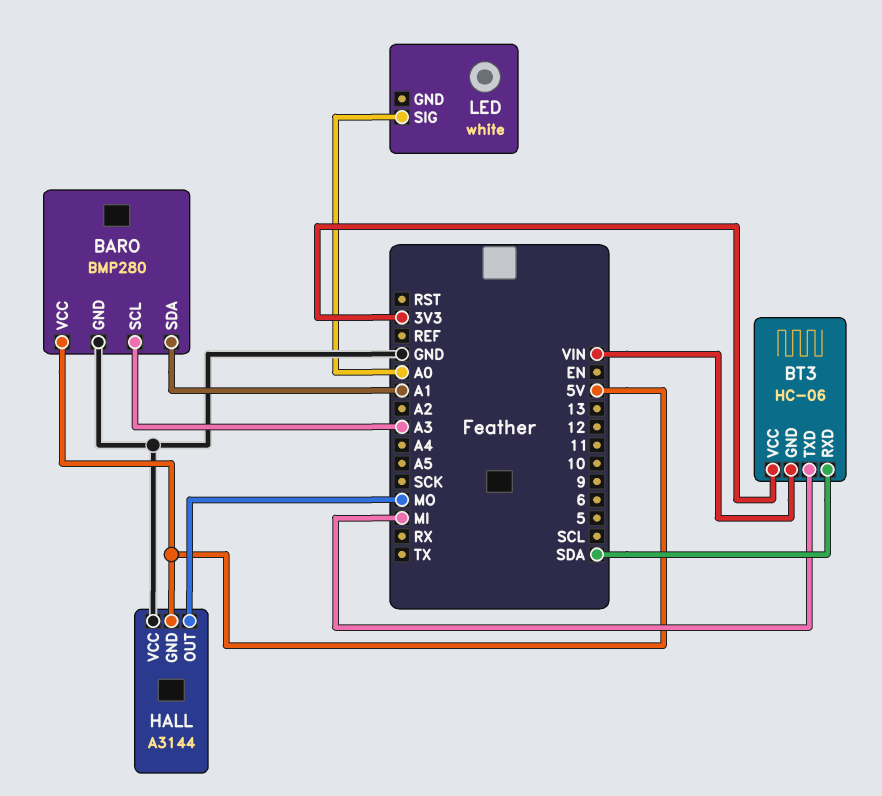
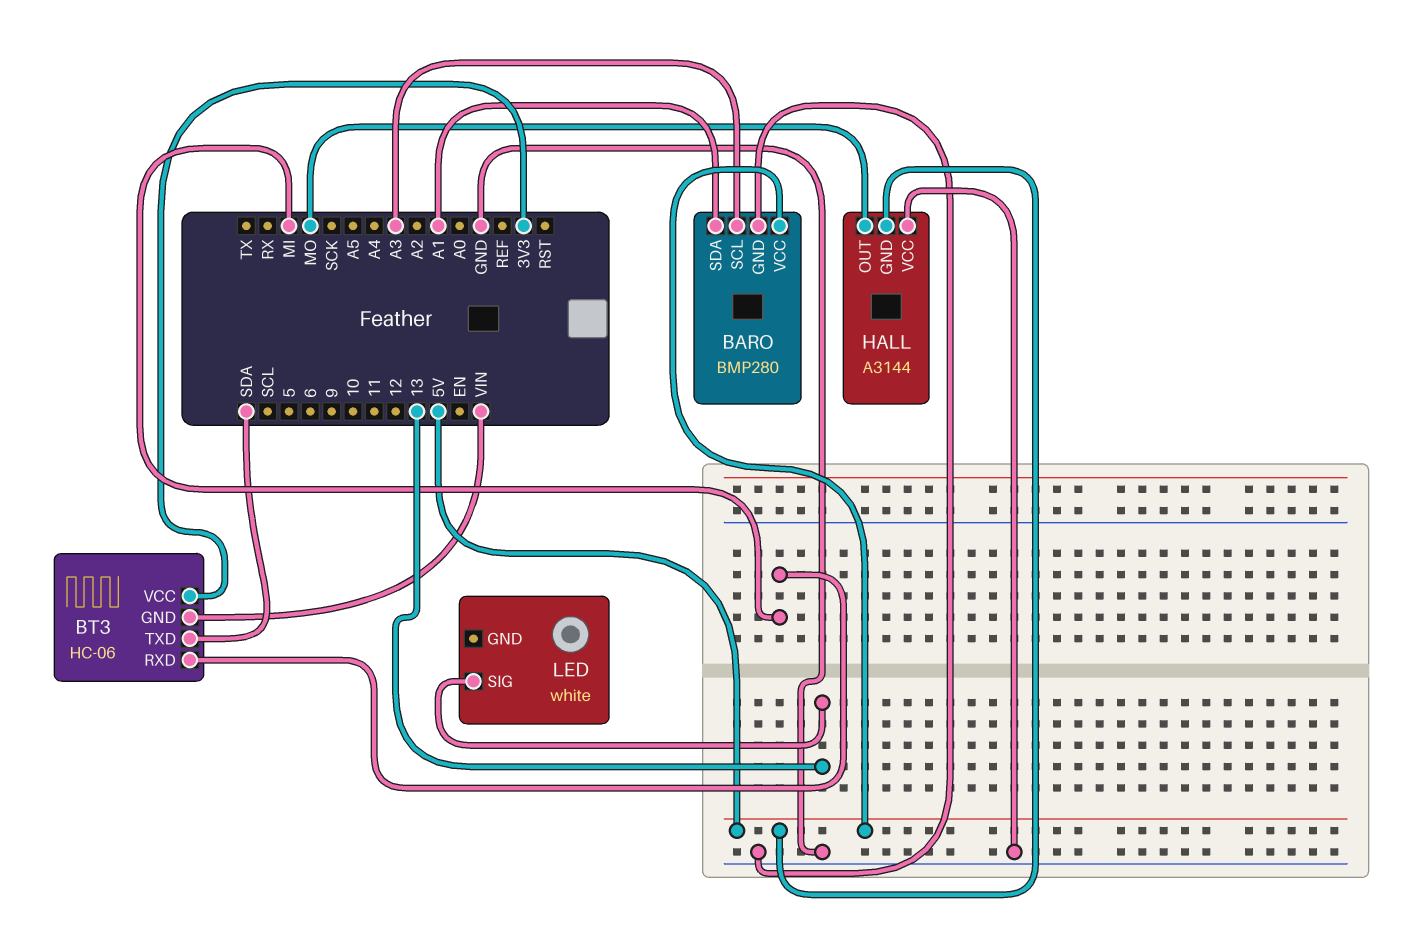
BT3 pin RXD: SDA -> MI
BT3 pin TXD: MI -> SDA
LED pin SIG: A0 -> 13

